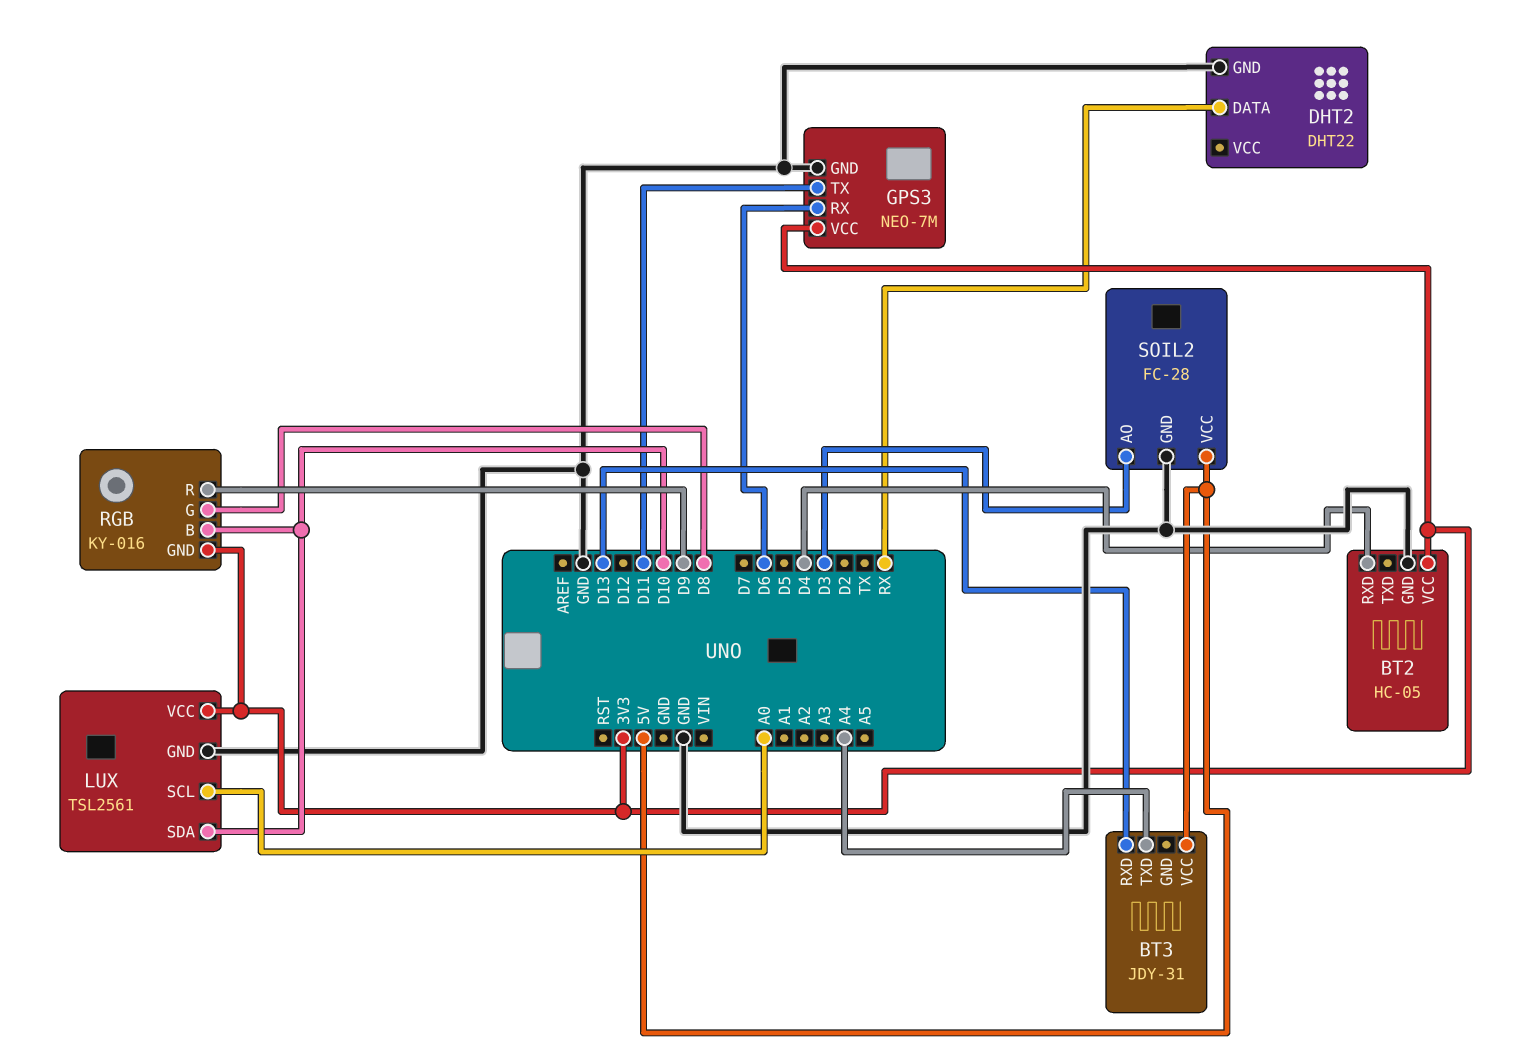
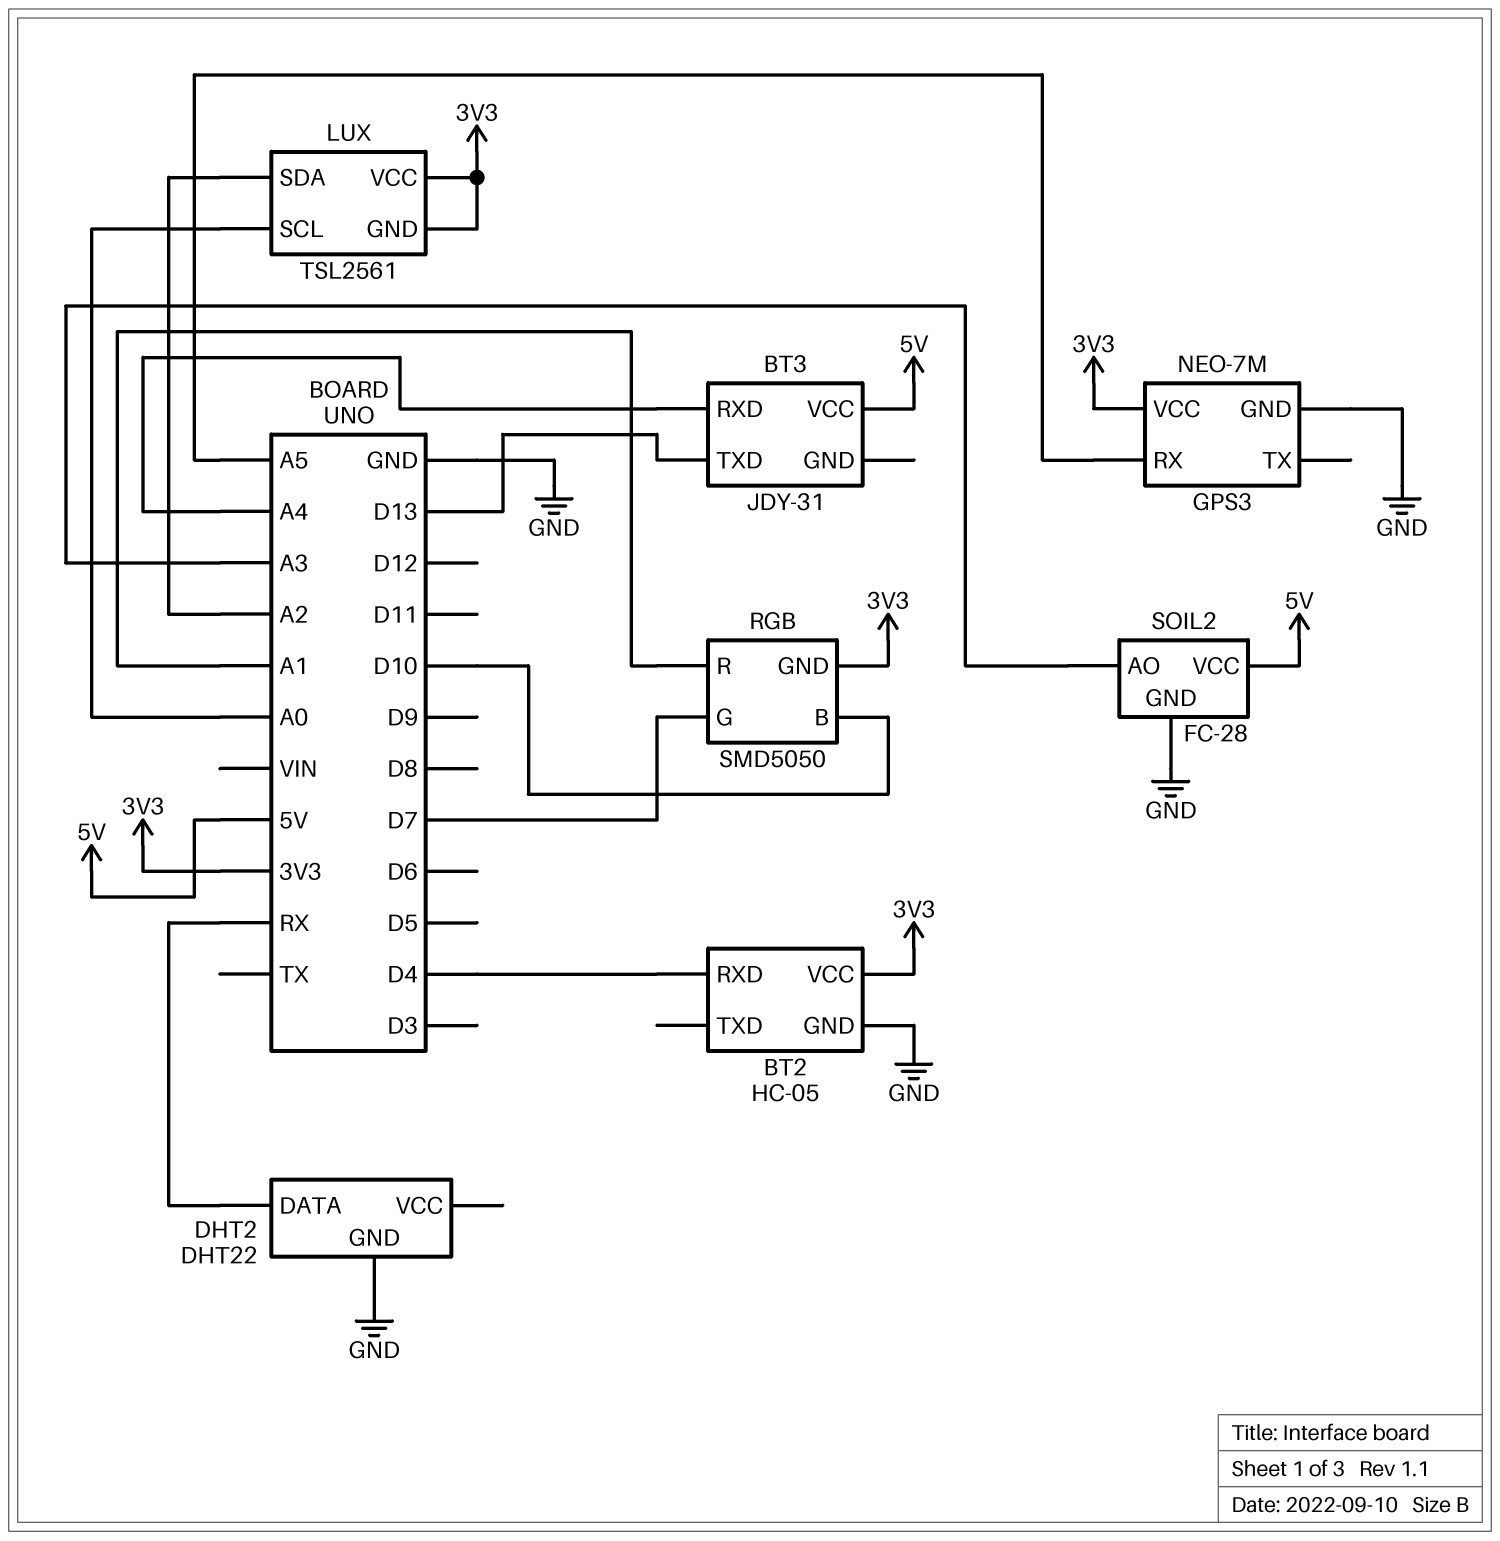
BT3 pin RXD: D13 -> A4
BT3 pin TXD: A4 -> D13
GPS3 pin RX: D6 -> A5
GPS3 pin TX: D11 -> none
LUX pin GND: GND -> 3V3
LUX pin SDA: D10 -> A2
RGB: KY-016 -> SMD5050
RGB pin G: D8 -> D7
RGB pin R: D9 -> A1
SOIL2 pin AO: D3 -> A3

